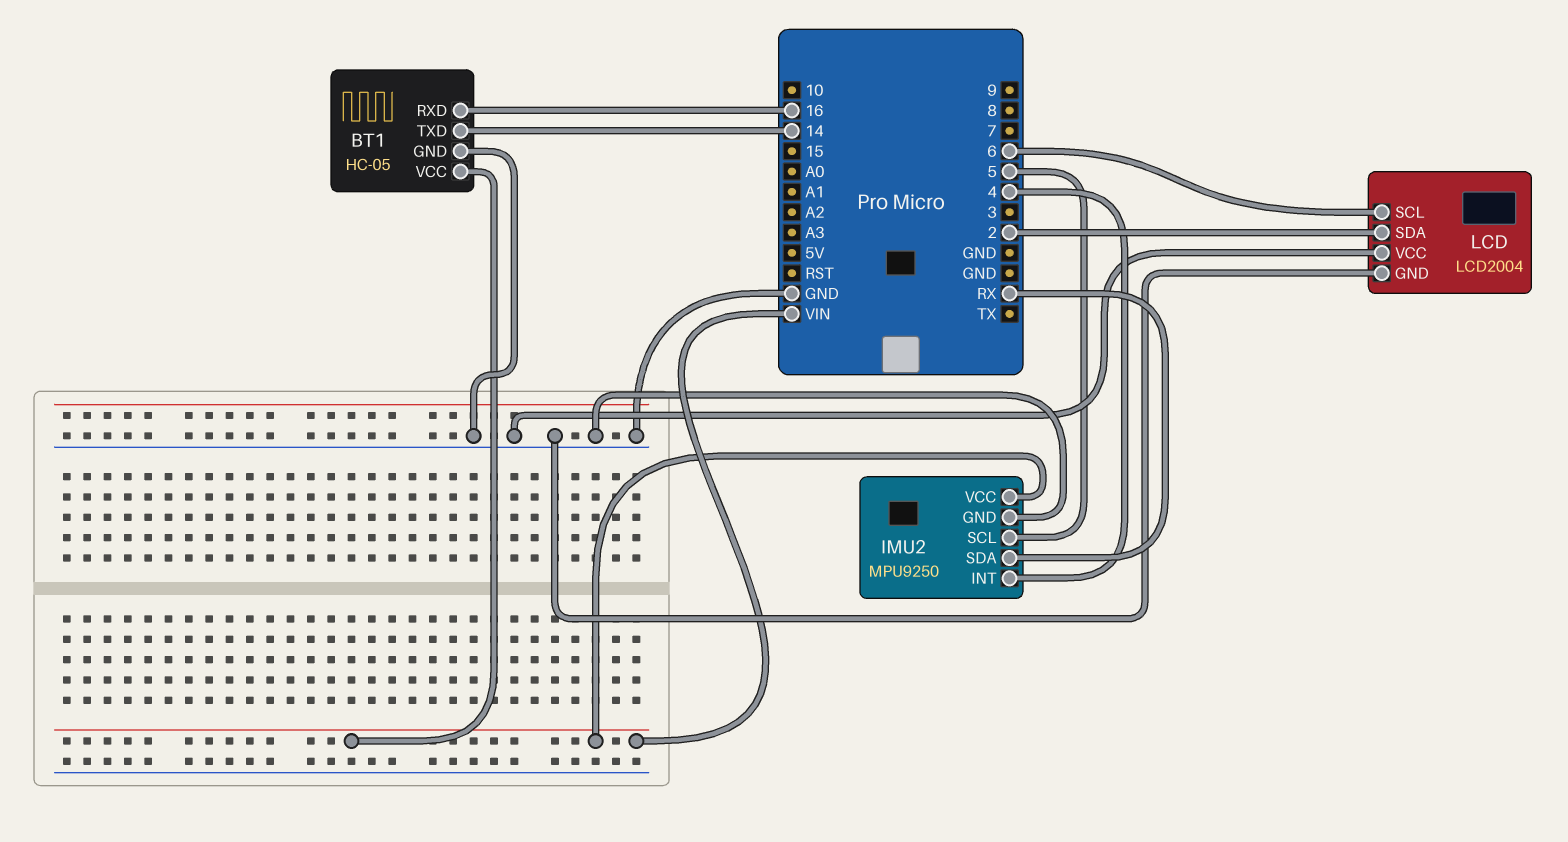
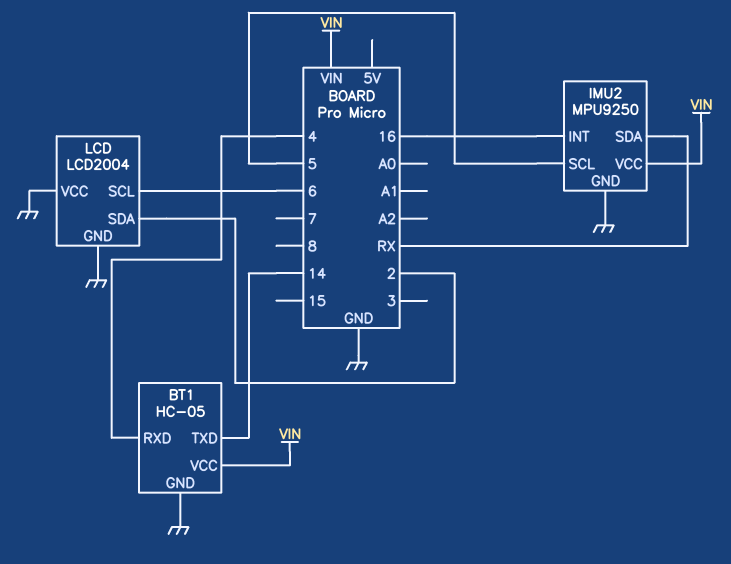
BT1 pin RXD: 16 -> 4
IMU2 pin INT: 4 -> 16

